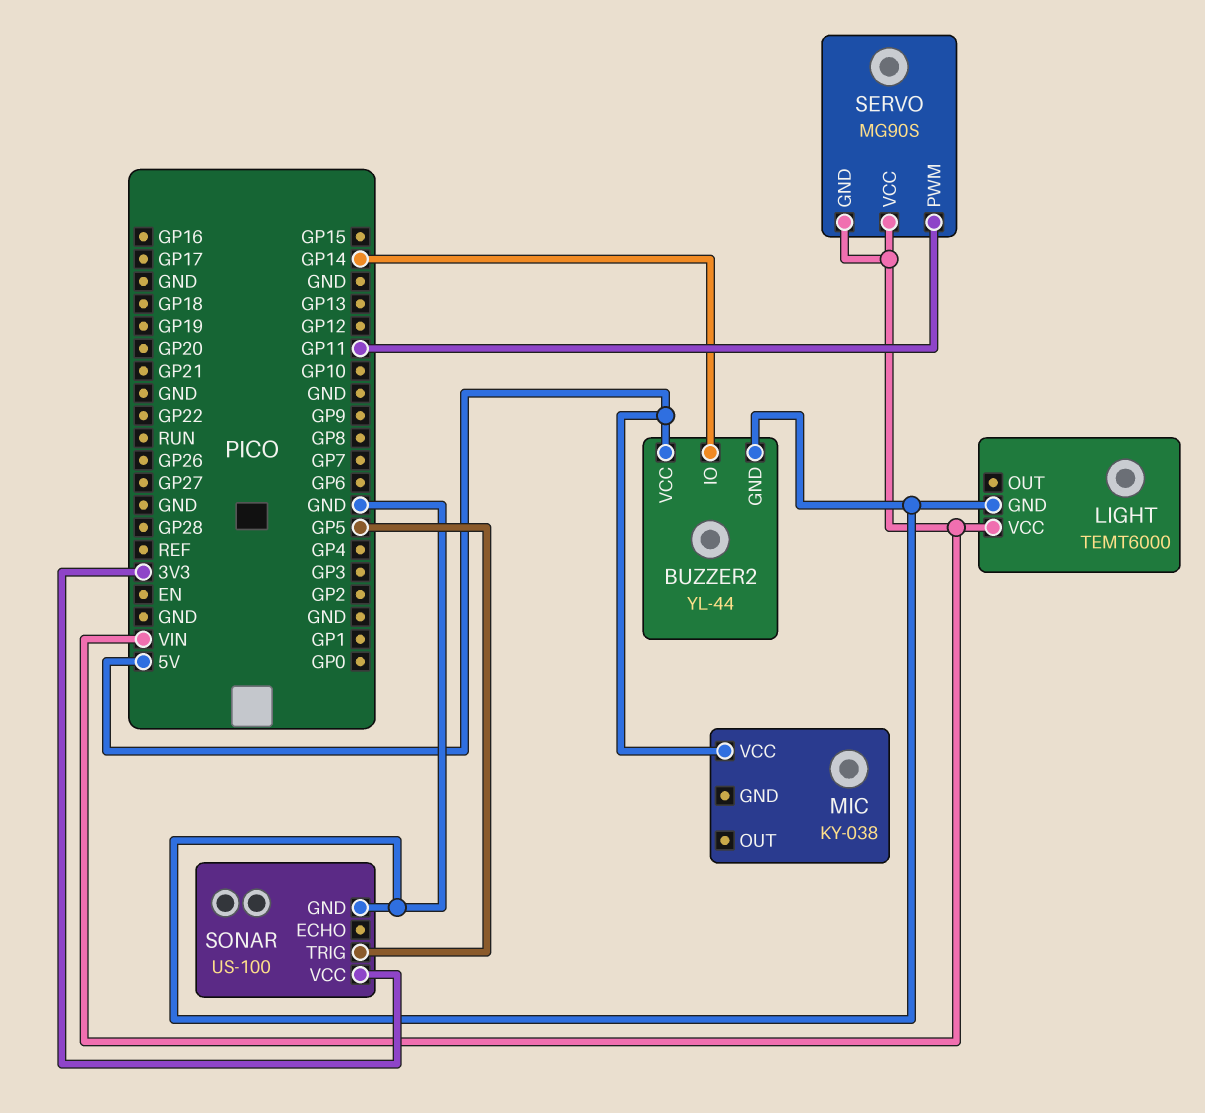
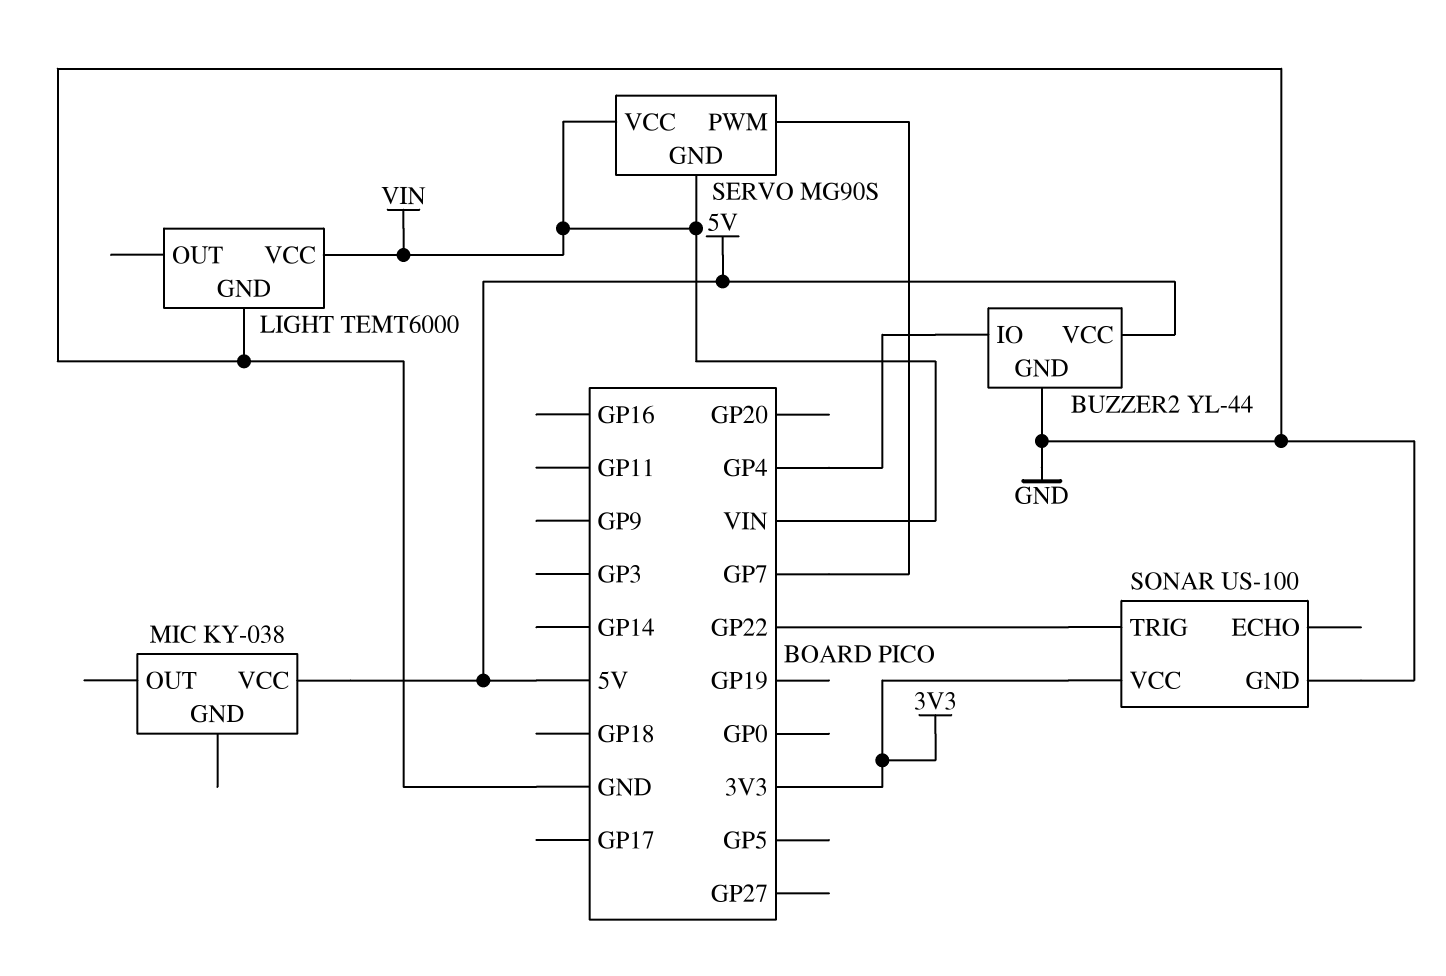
BUZZER2 pin IO: GP14 -> GP4
SERVO pin PWM: GP11 -> GP7
SONAR pin TRIG: GP5 -> GP22

